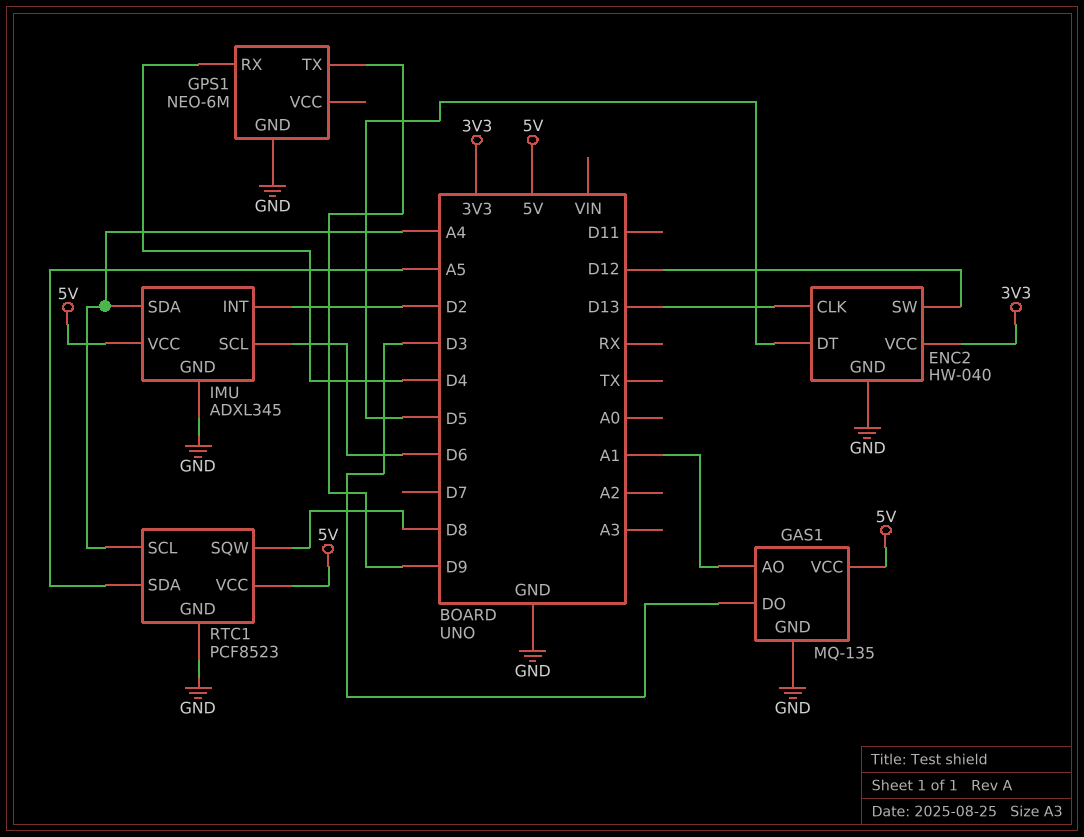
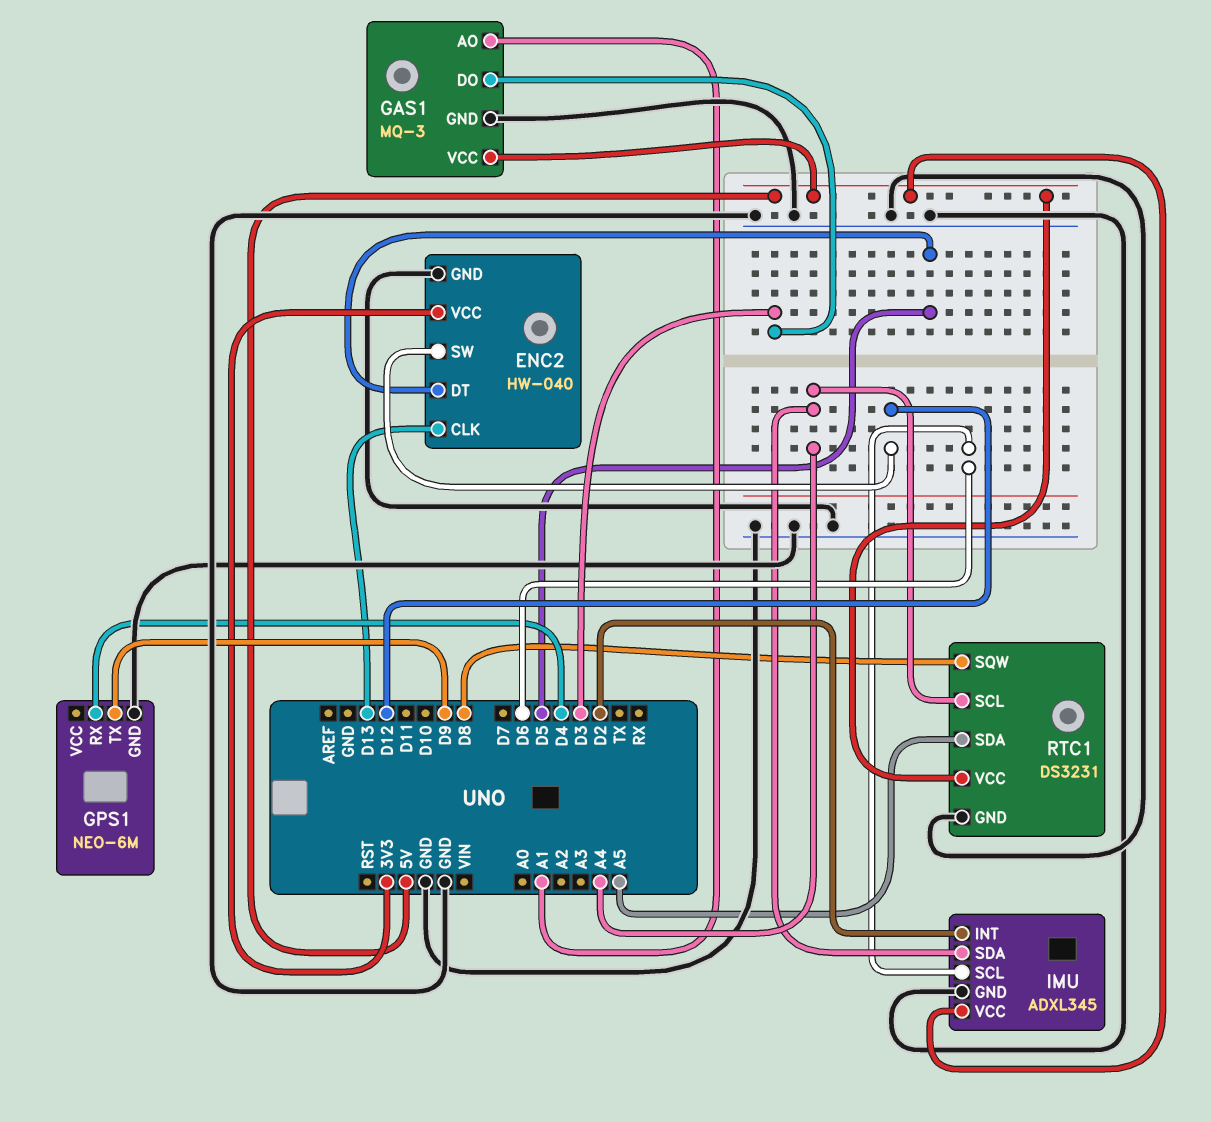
GAS1: MQ-135 -> MQ-3
RTC1: PCF8523 -> DS3231

